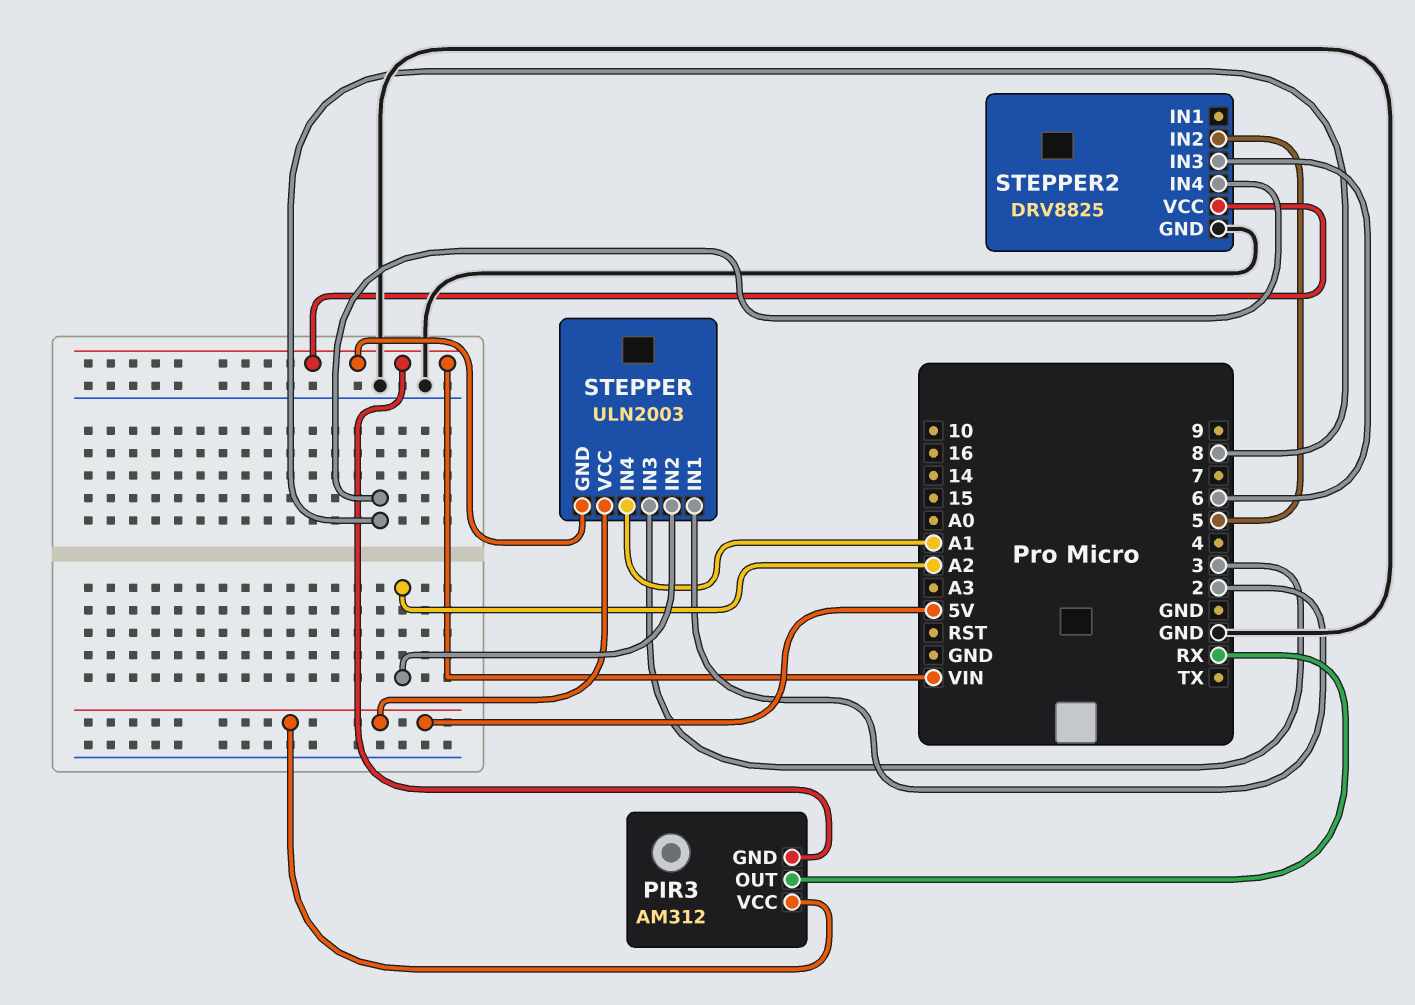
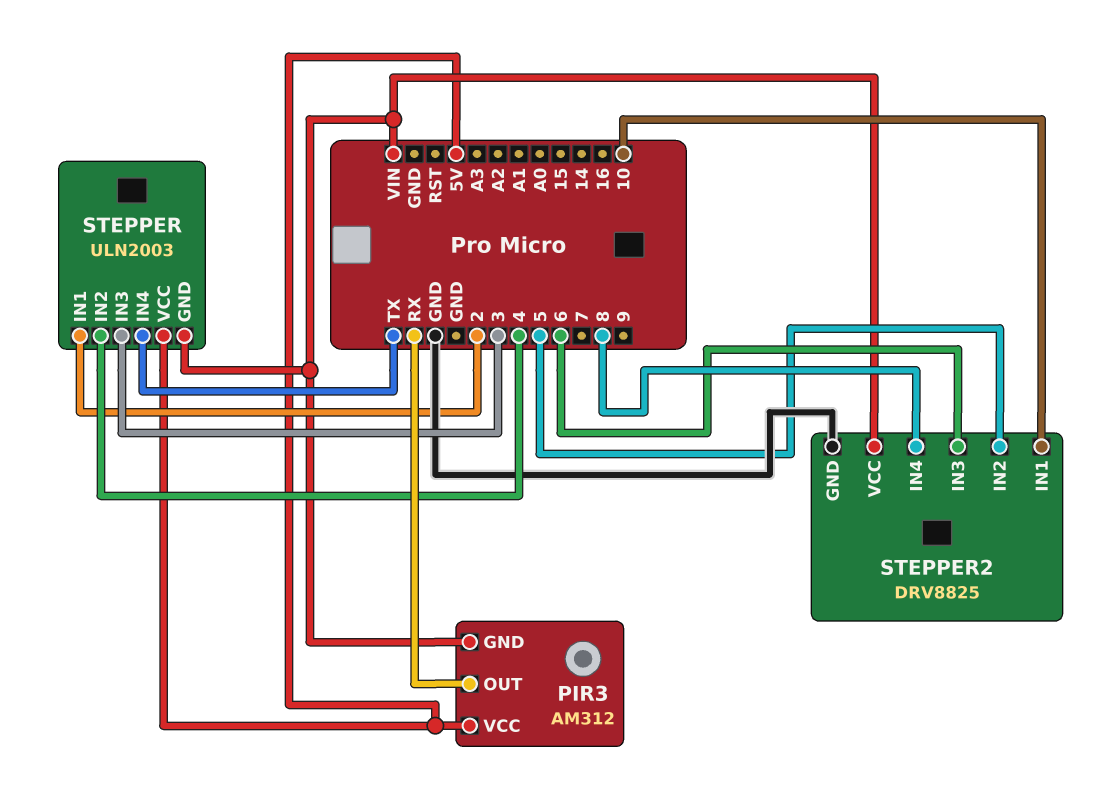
STEPPER pin IN2: A2 -> 4
STEPPER pin IN4: A1 -> TX
STEPPER2 pin IN1: none -> 10

